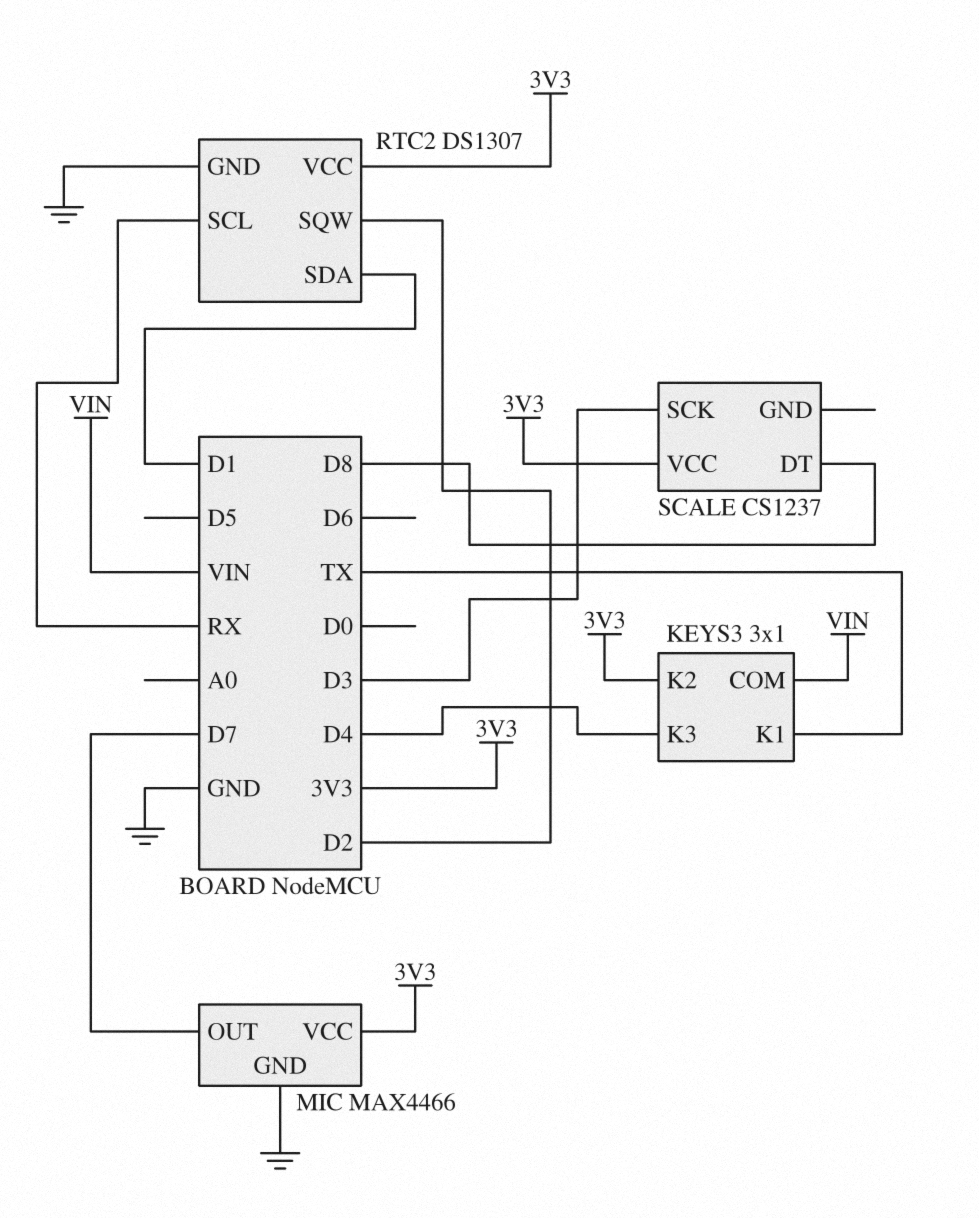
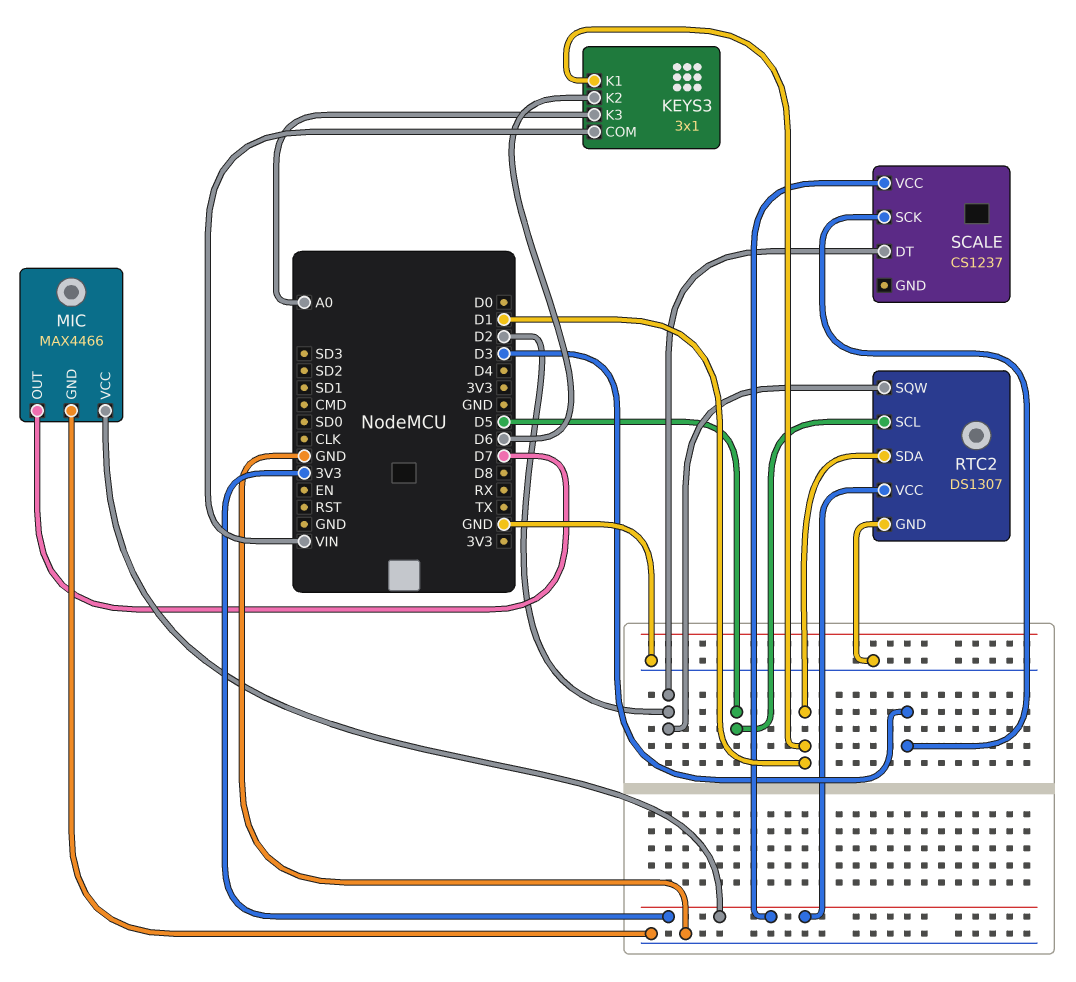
KEYS3 pin K1: TX -> D1
KEYS3 pin K2: 3V3 -> D6
KEYS3 pin K3: D4 -> A0
RTC2 pin SCL: RX -> D5
SCALE pin DT: D8 -> D2

